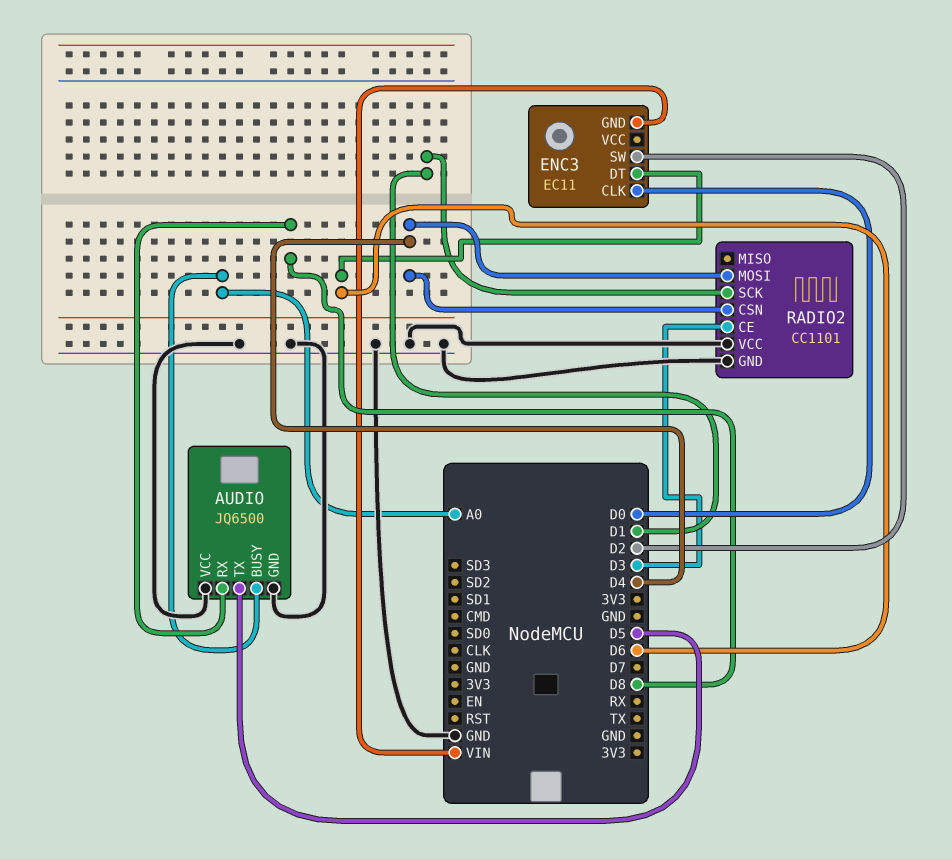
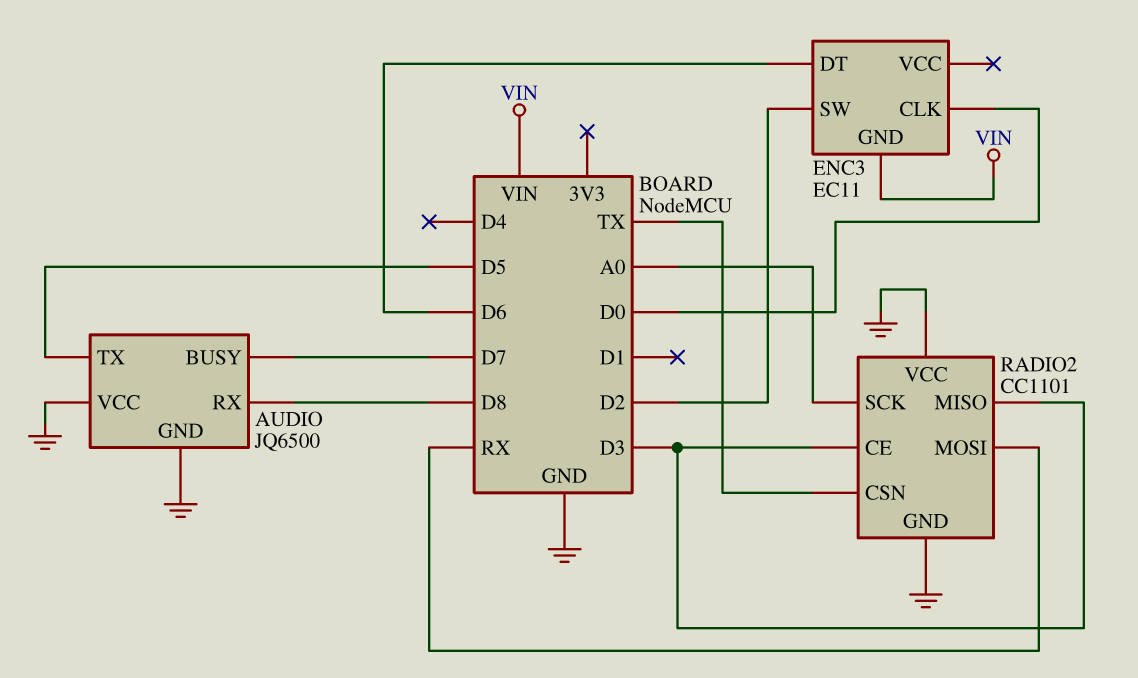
AUDIO pin BUSY: A0 -> D7
RADIO2 pin CSN: D4 -> TX
RADIO2 pin MISO: none -> D3
RADIO2 pin MOSI: D4 -> RX
RADIO2 pin SCK: D1 -> A0

